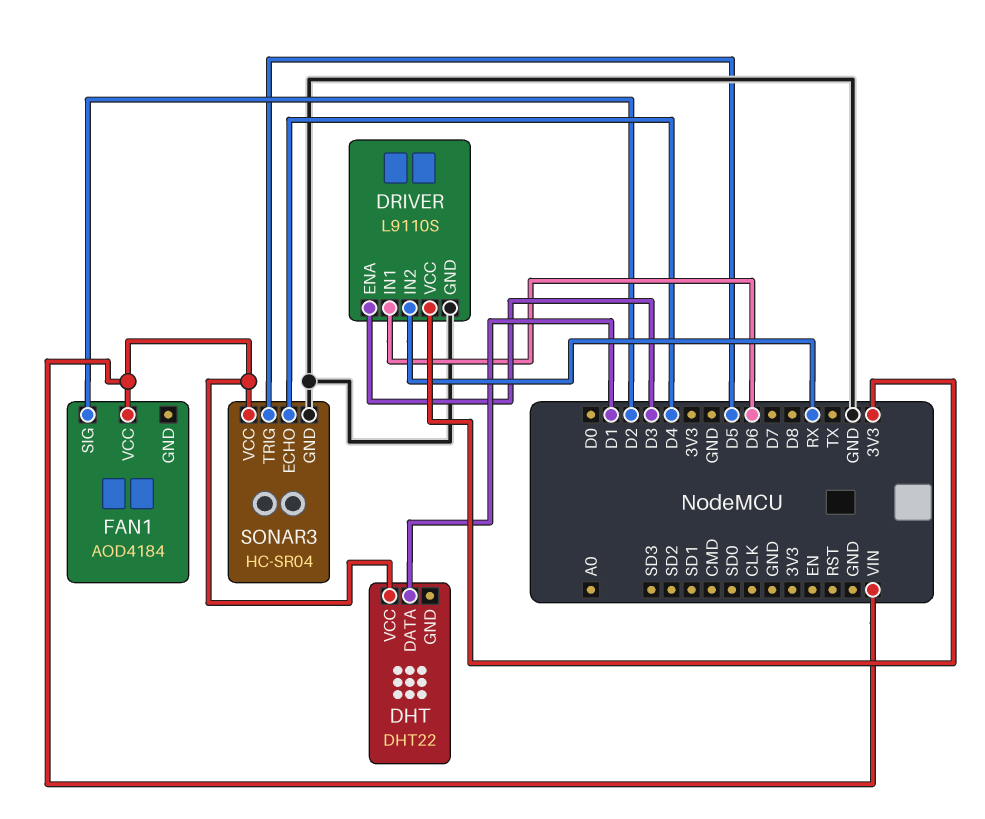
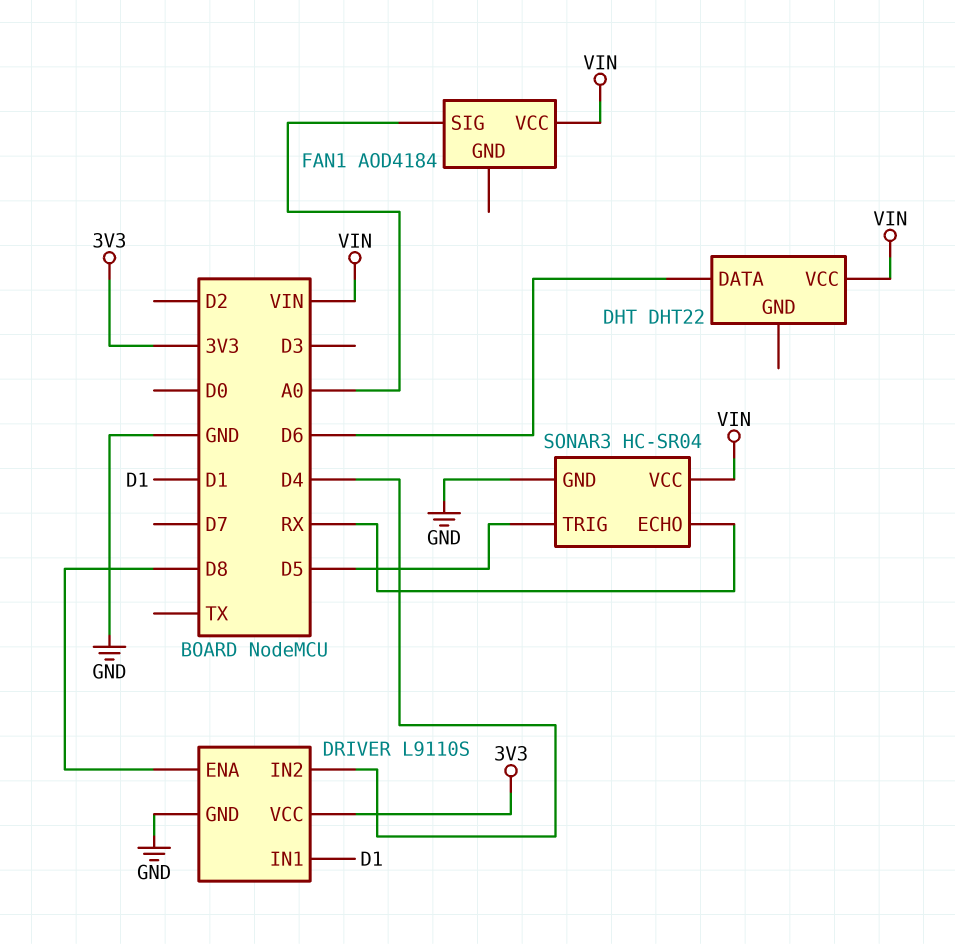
DHT pin DATA: D1 -> D6
DRIVER pin ENA: D3 -> D8
DRIVER pin IN1: D6 -> D1
DRIVER pin IN2: RX -> D4
FAN1 pin SIG: D2 -> A0
SONAR3 pin ECHO: D4 -> RX

